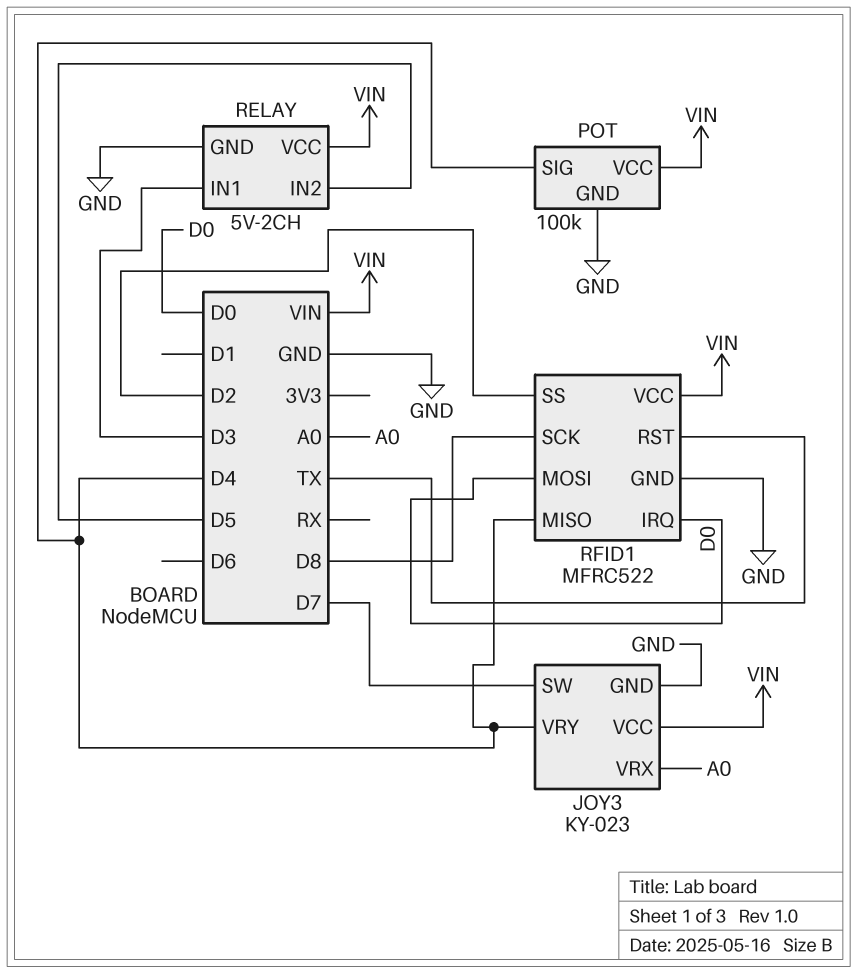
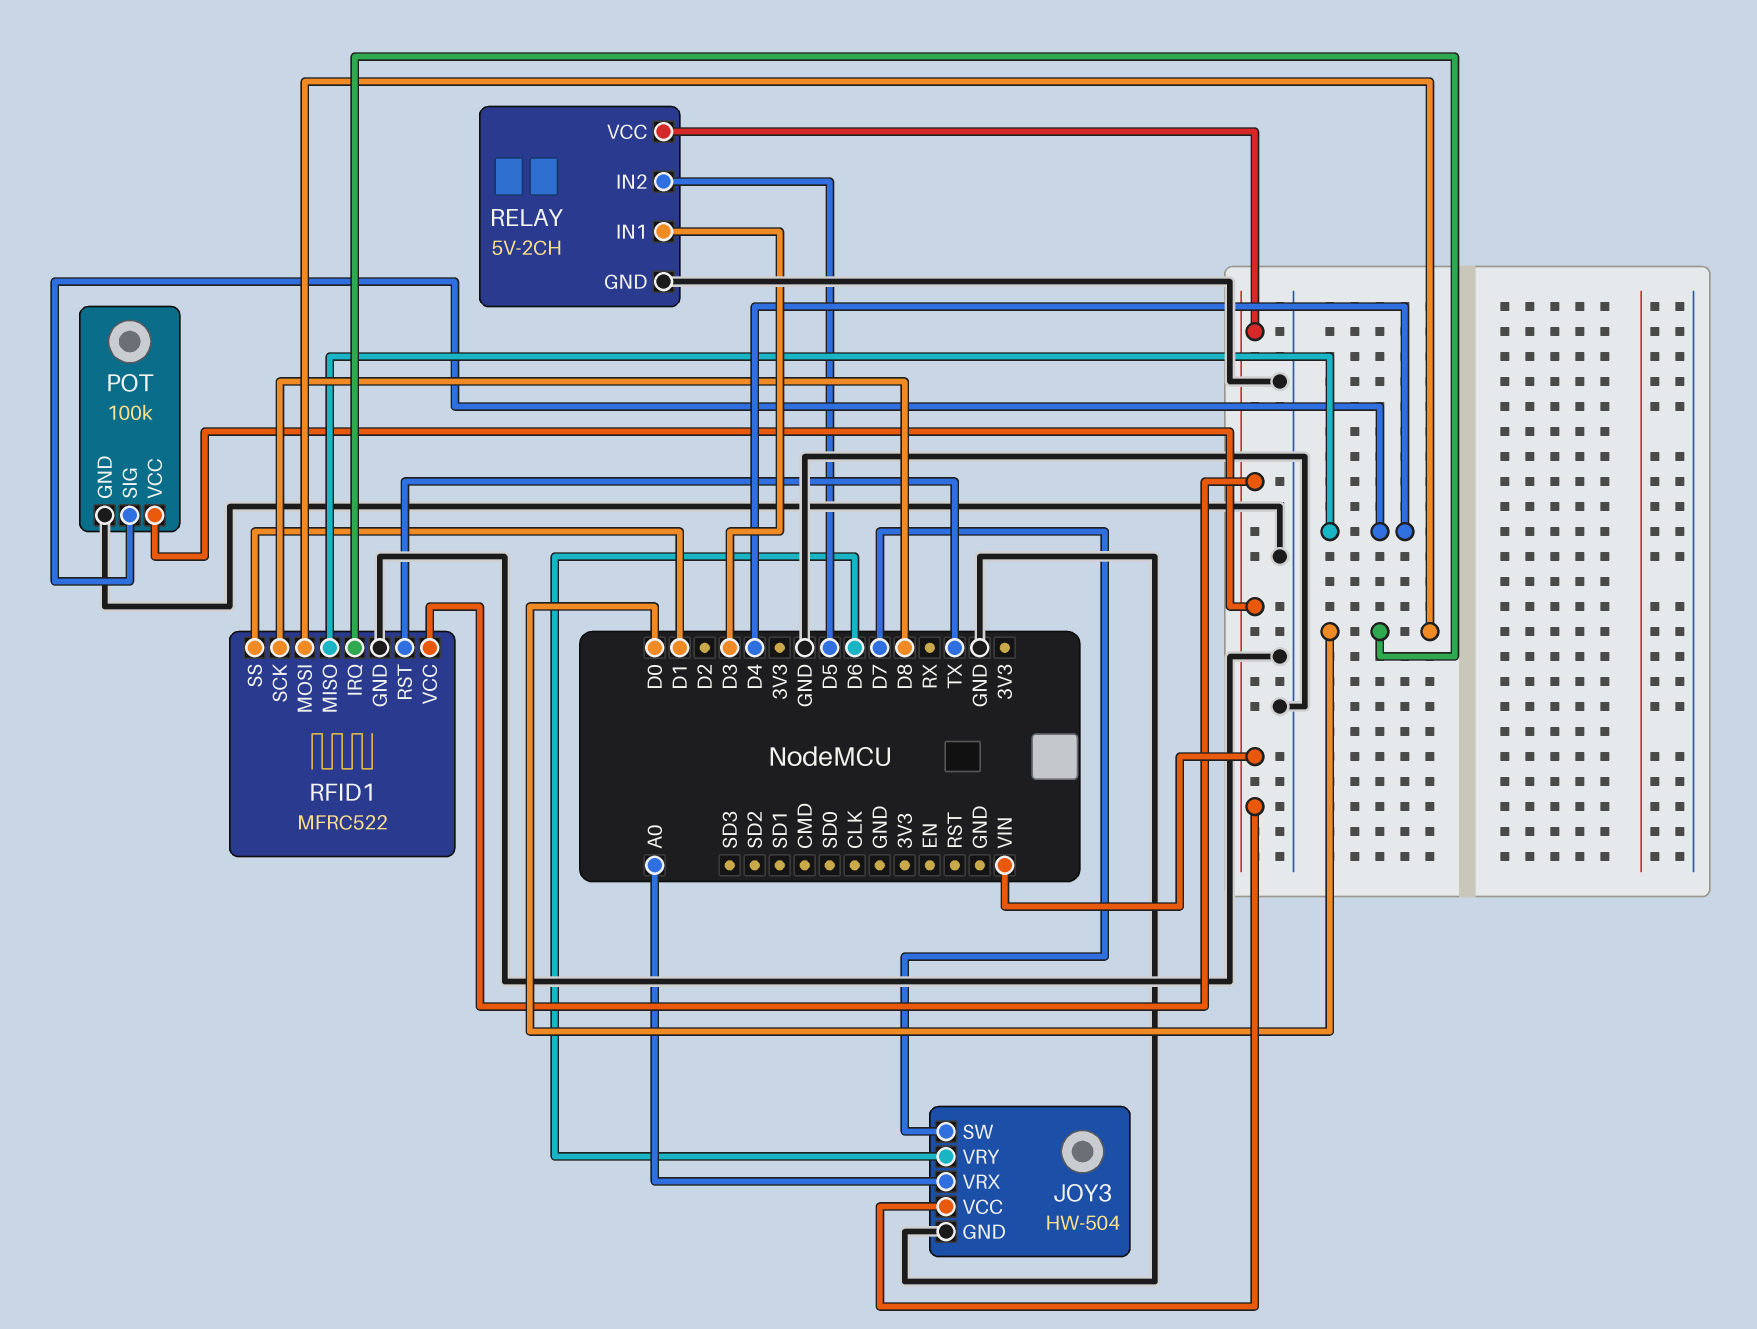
JOY3: KY-023 -> HW-504
JOY3 pin VRY: D4 -> D6
RFID1 pin SS: D2 -> D1

